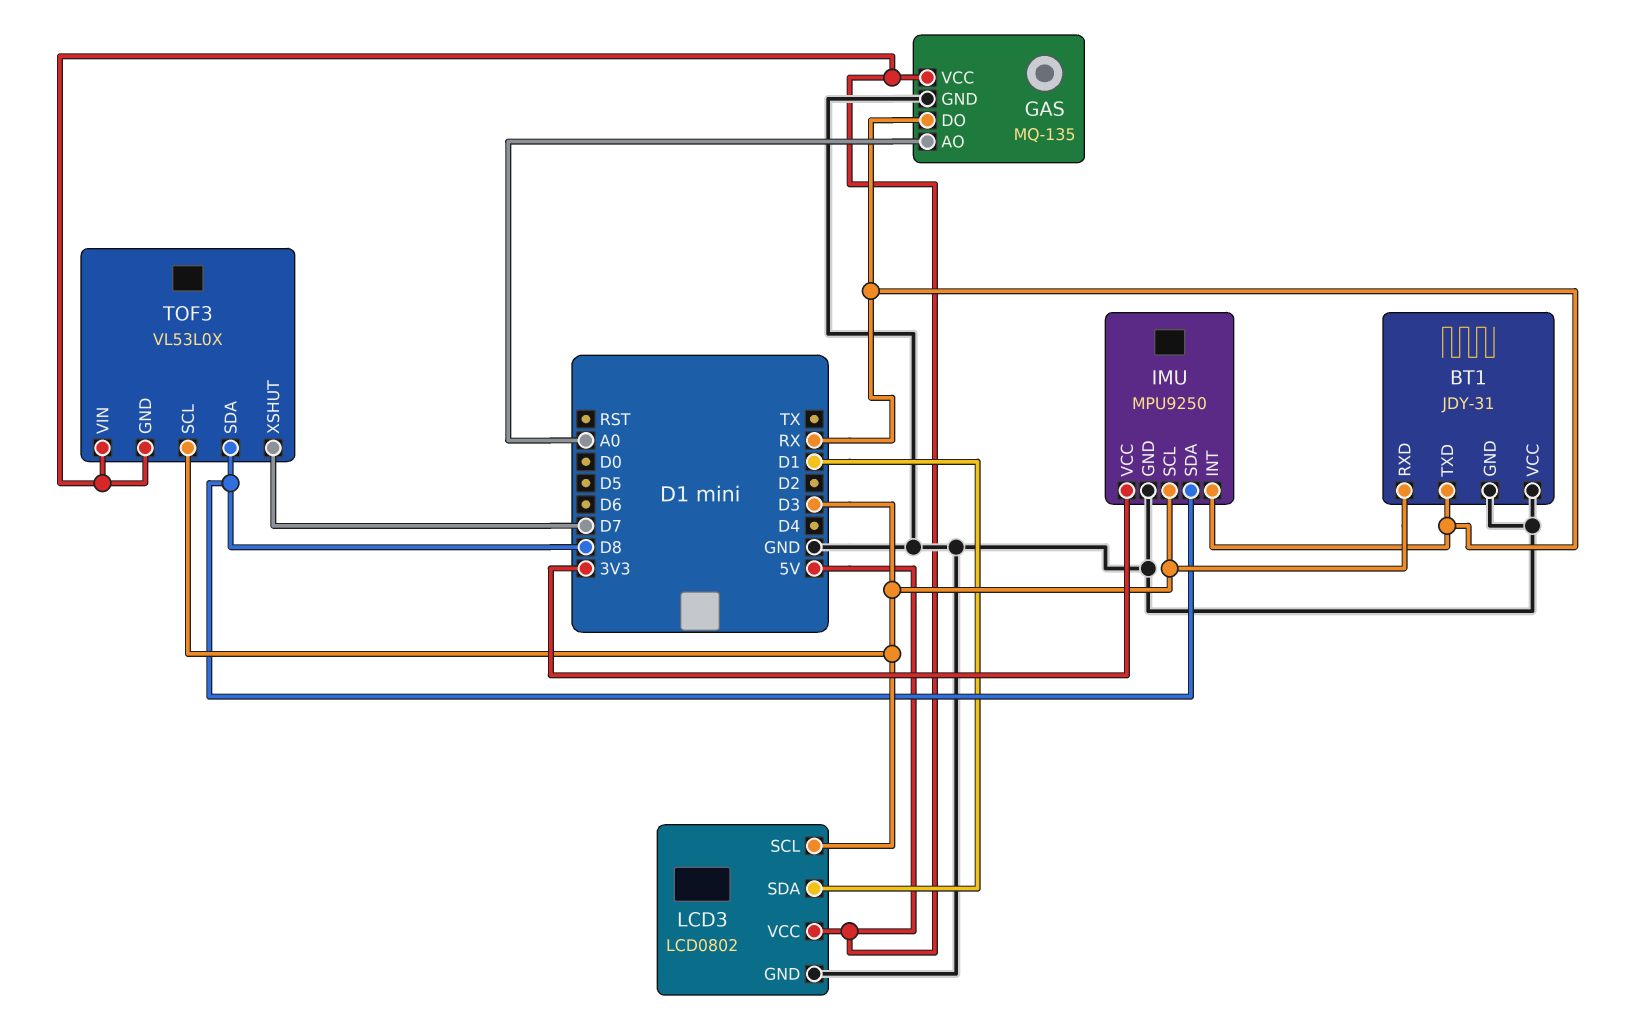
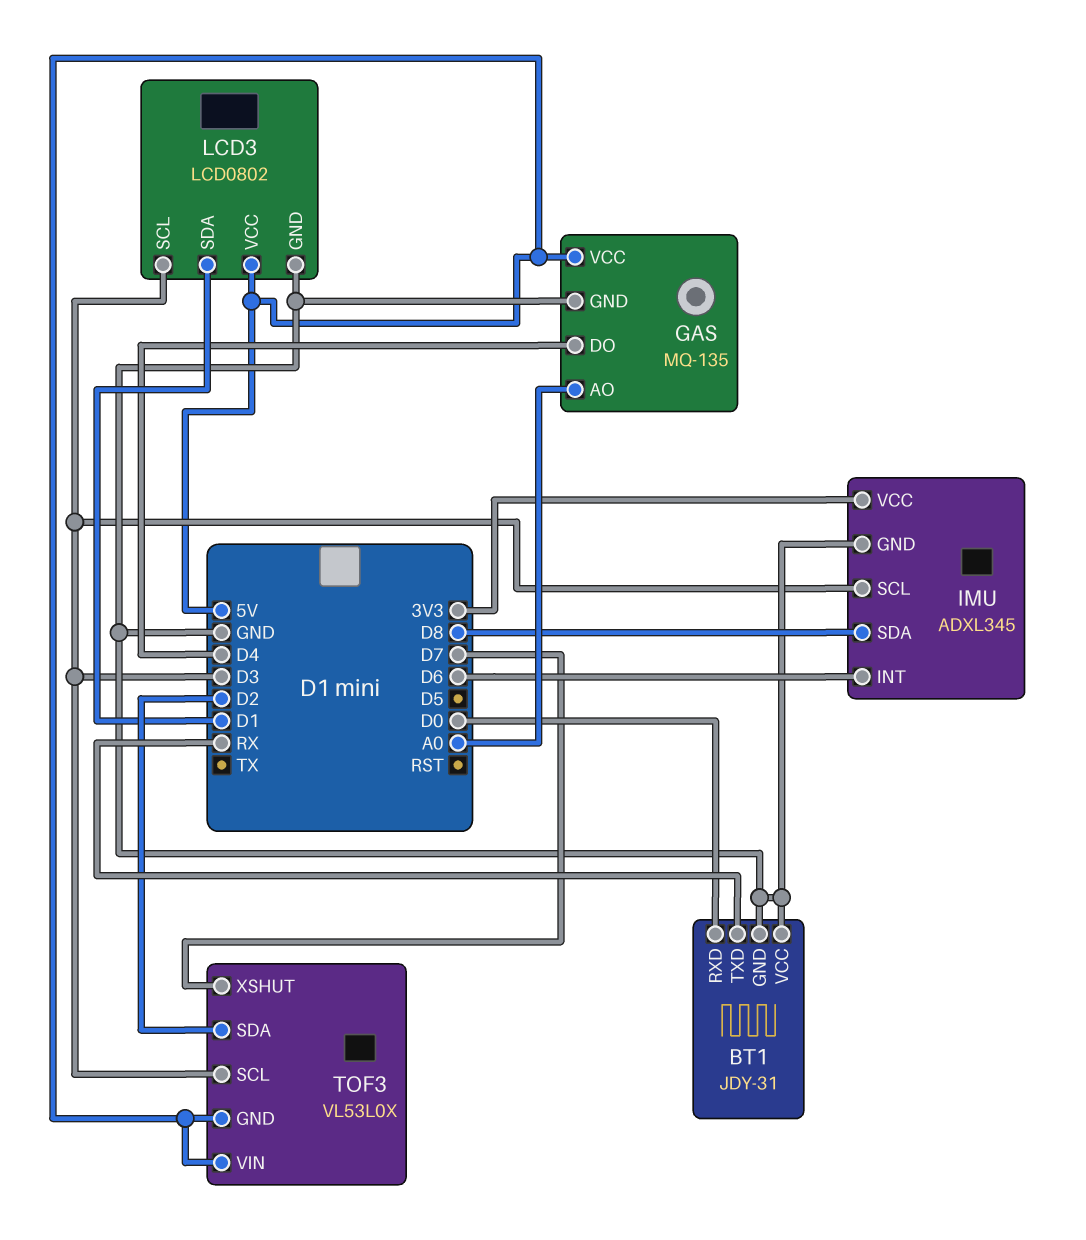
BT1 pin RXD: D3 -> D0
GAS pin DO: RX -> D4
IMU: MPU9250 -> ADXL345
IMU pin INT: RX -> D6
TOF3 pin SDA: D8 -> D2

